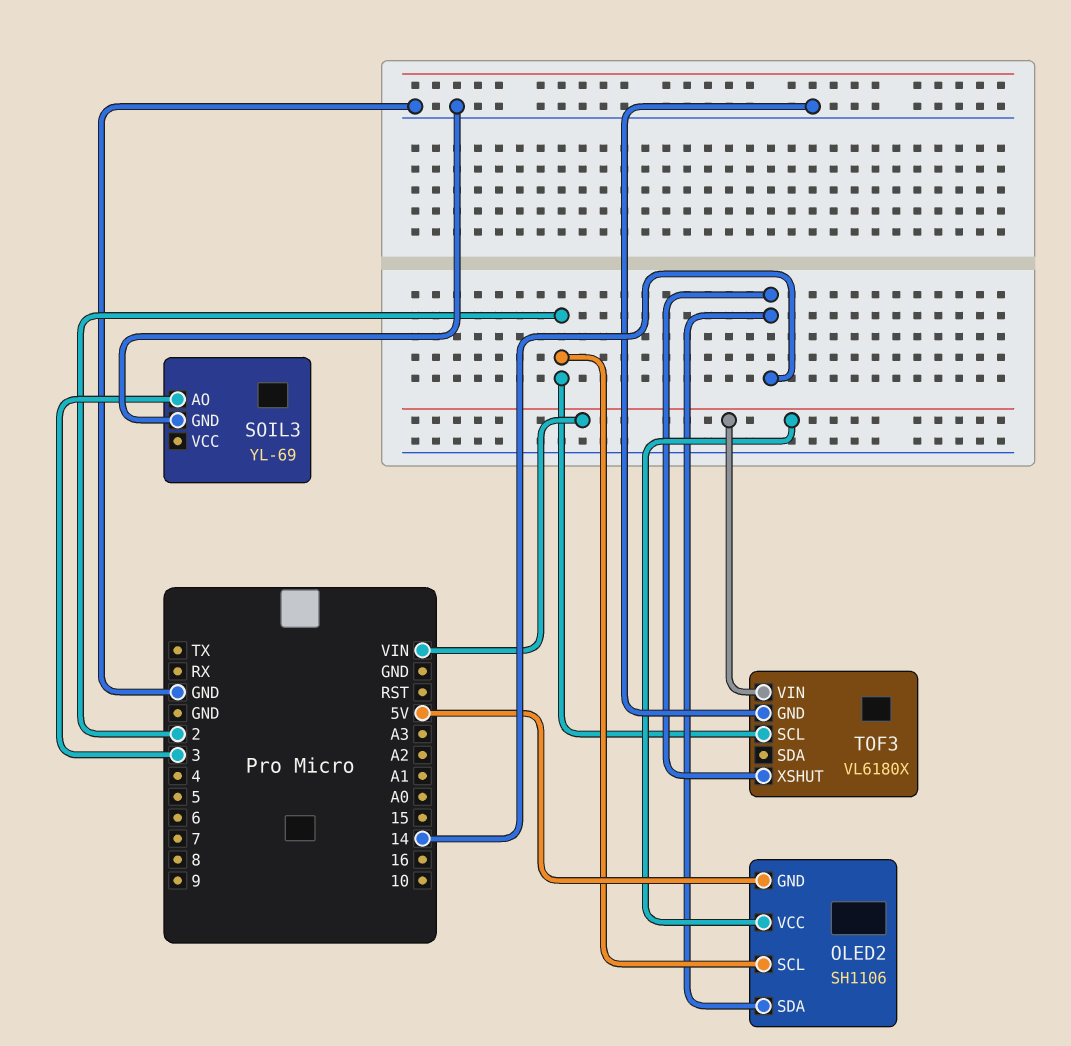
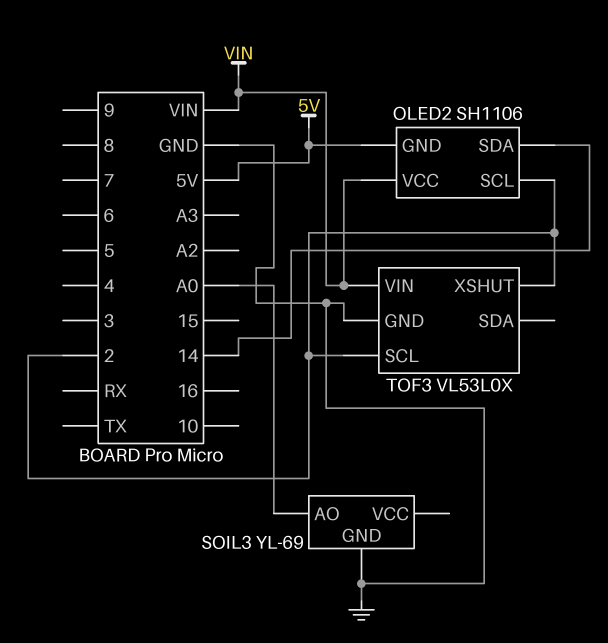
SOIL3 pin AO: 3 -> A0
TOF3: VL6180X -> VL53L0X
TOF3 pin XSHUT: 14 -> 2

